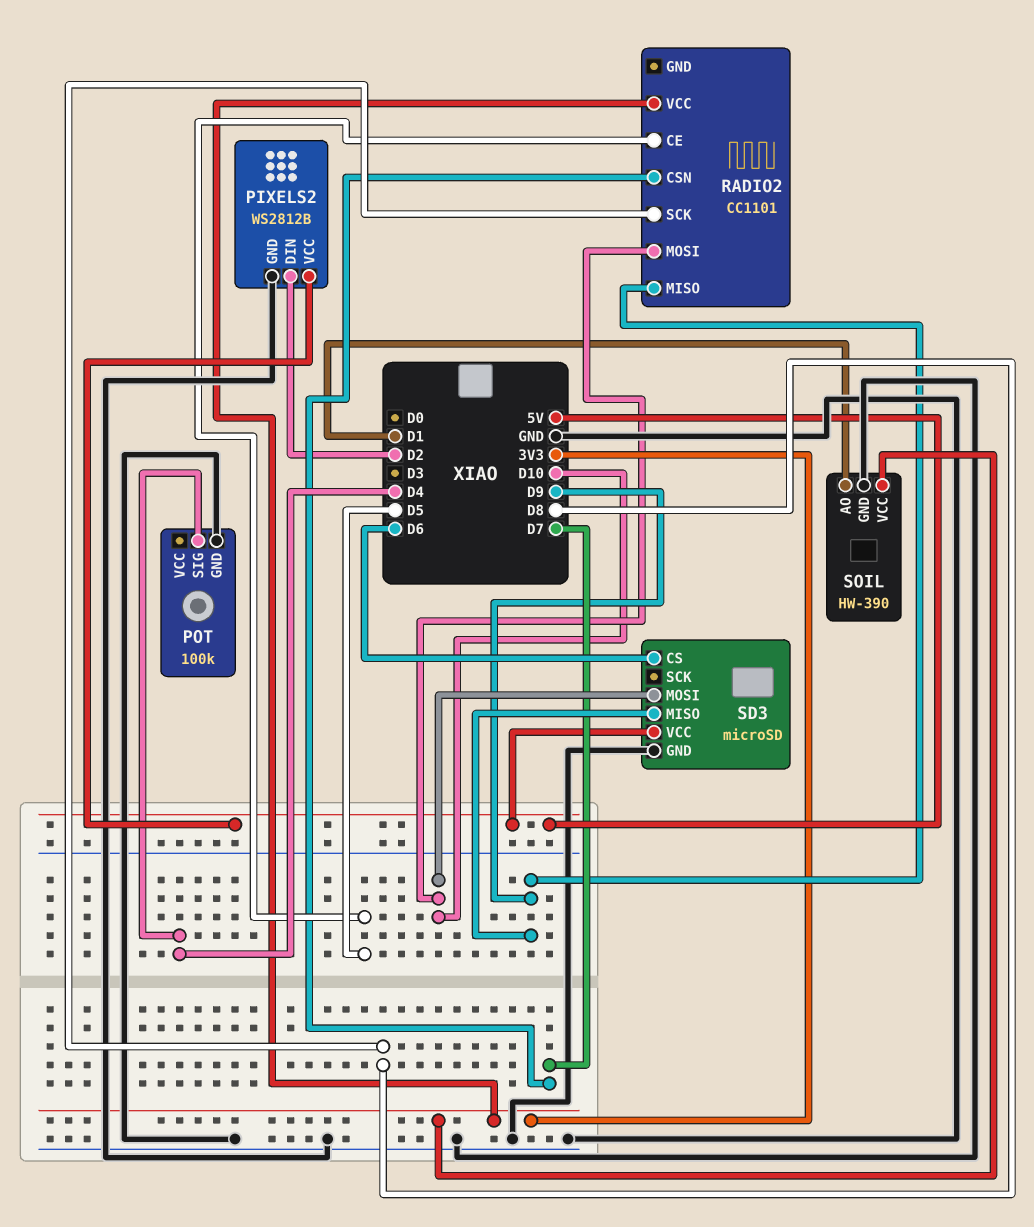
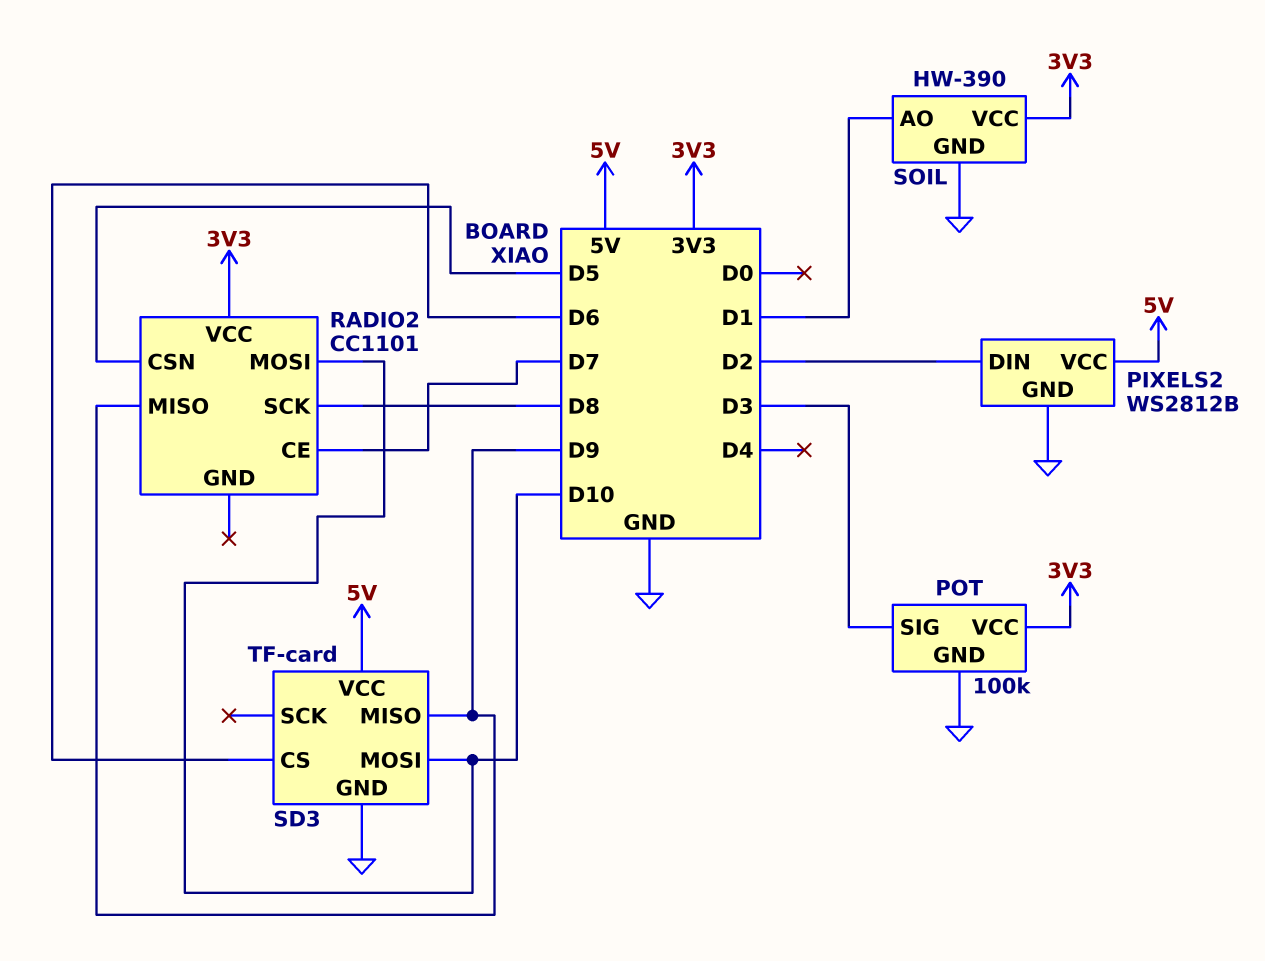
POT pin SIG: D4 -> D3
POT pin VCC: none -> 3V3
RADIO2 pin CE: D5 -> D7
RADIO2 pin CSN: D7 -> D5
SD3: microSD -> TF-card

